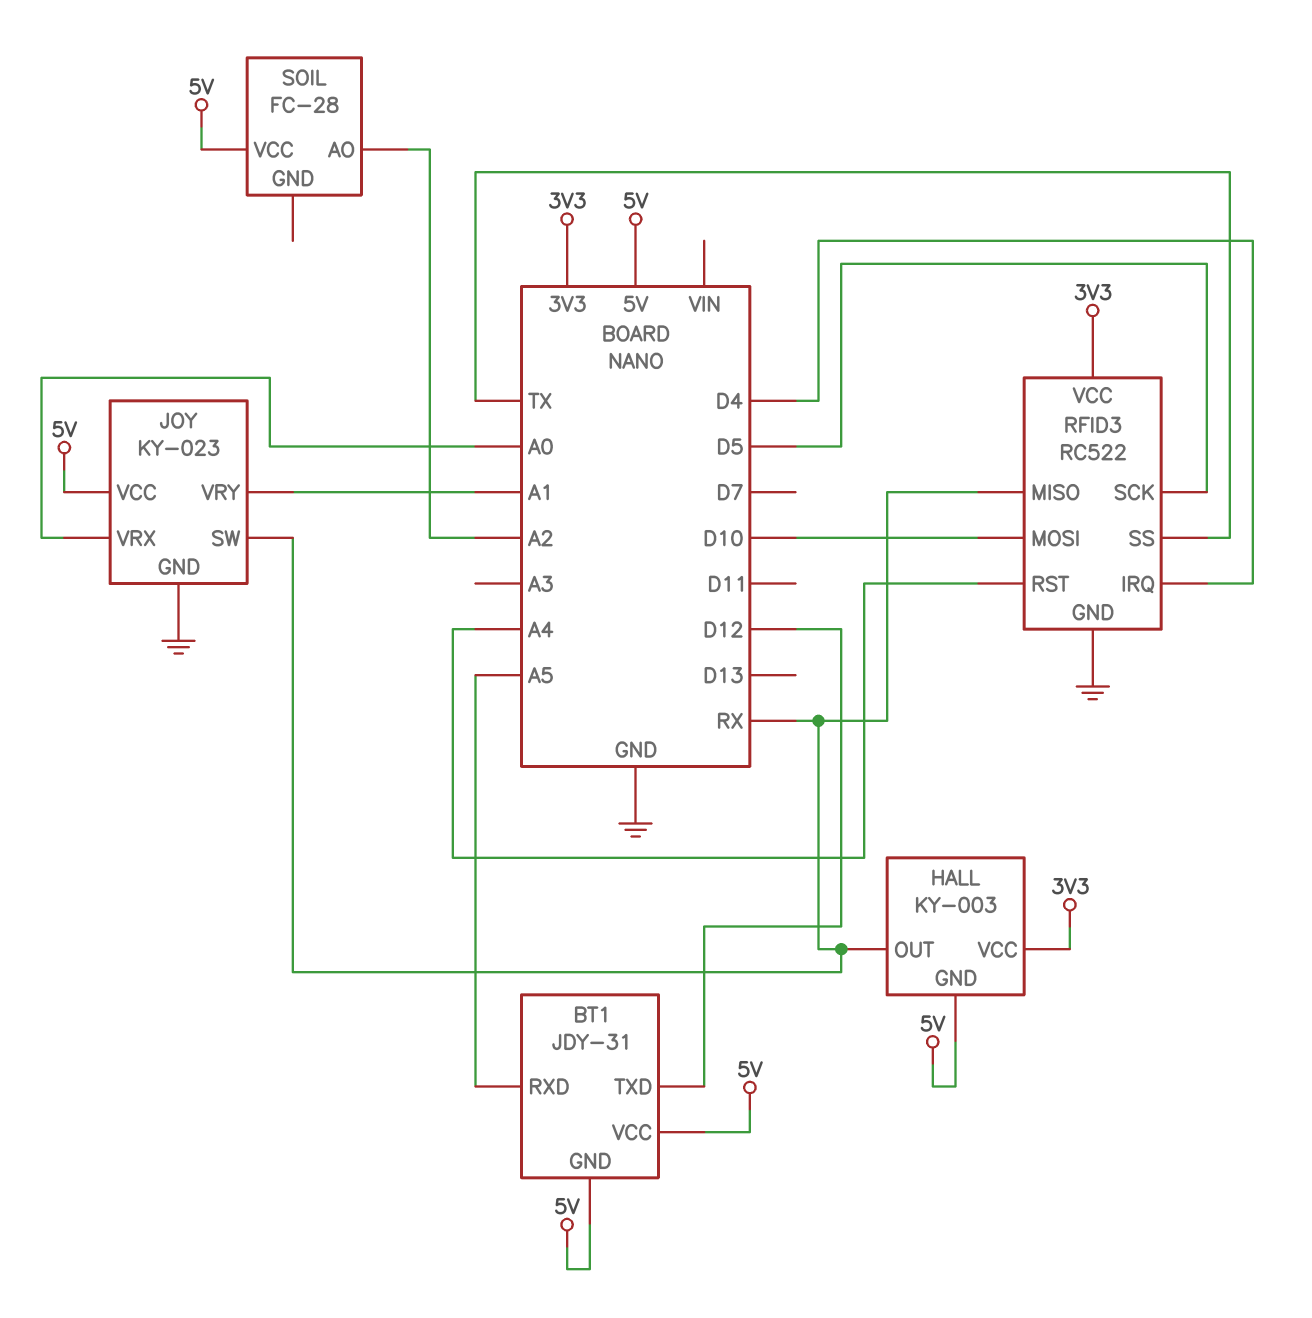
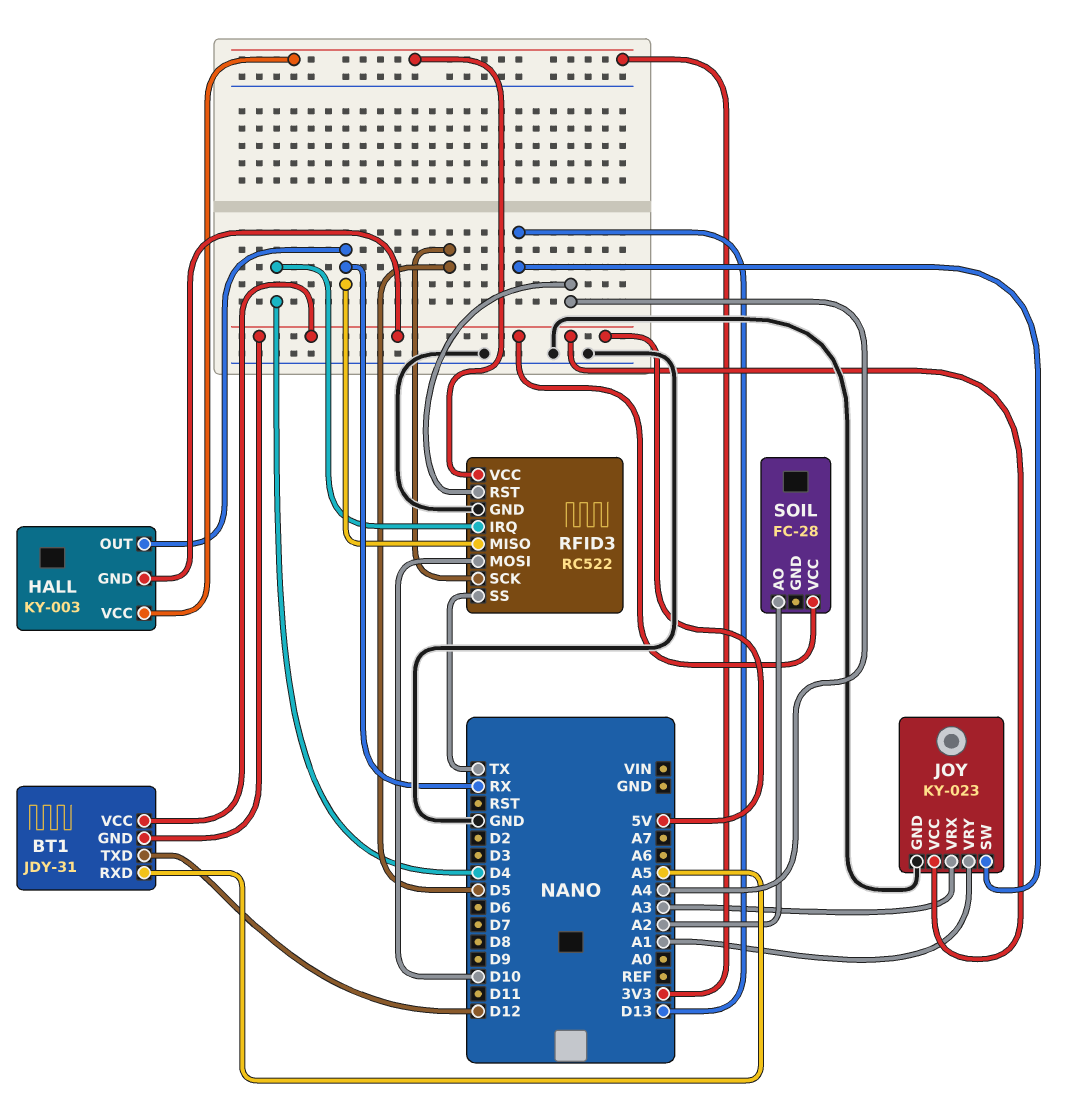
JOY pin SW: RX -> D13
JOY pin VRX: A0 -> A3

